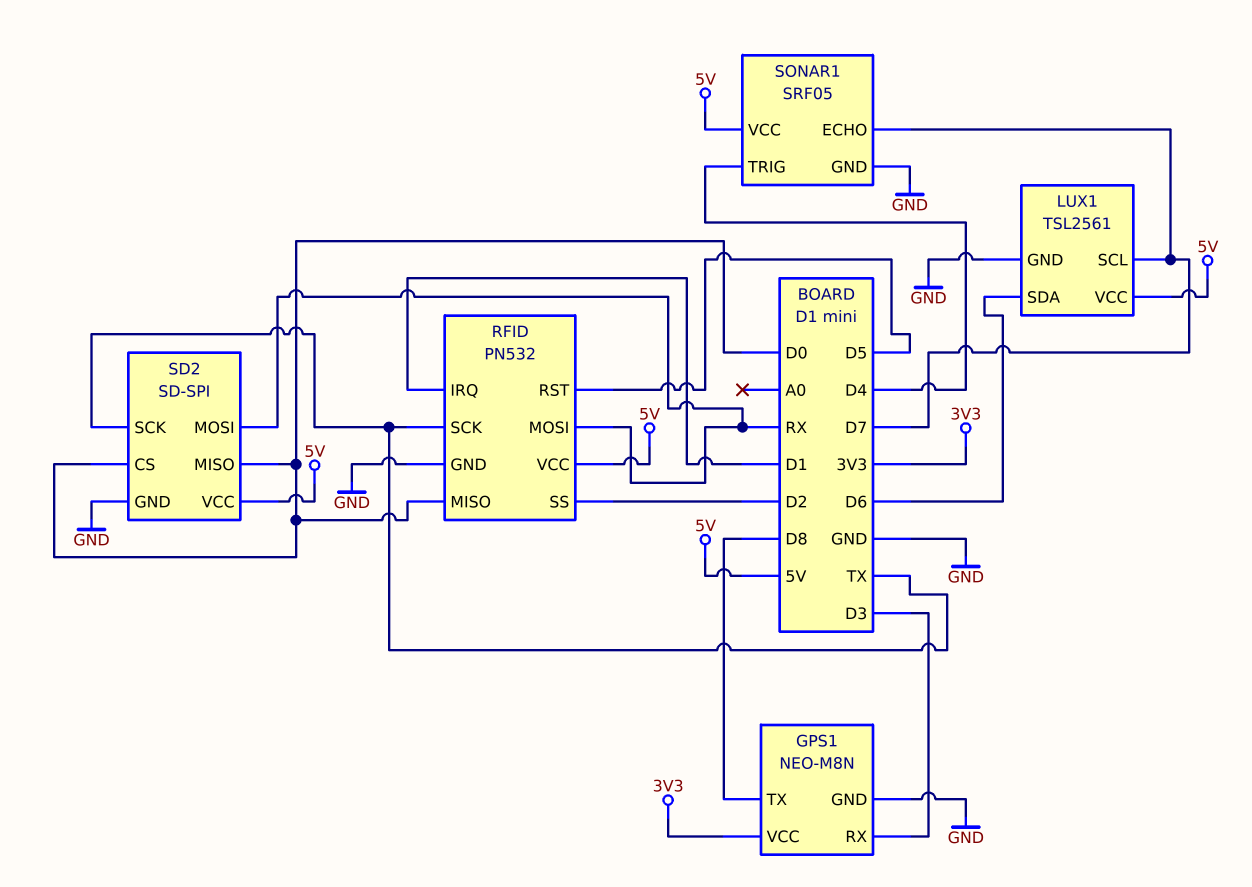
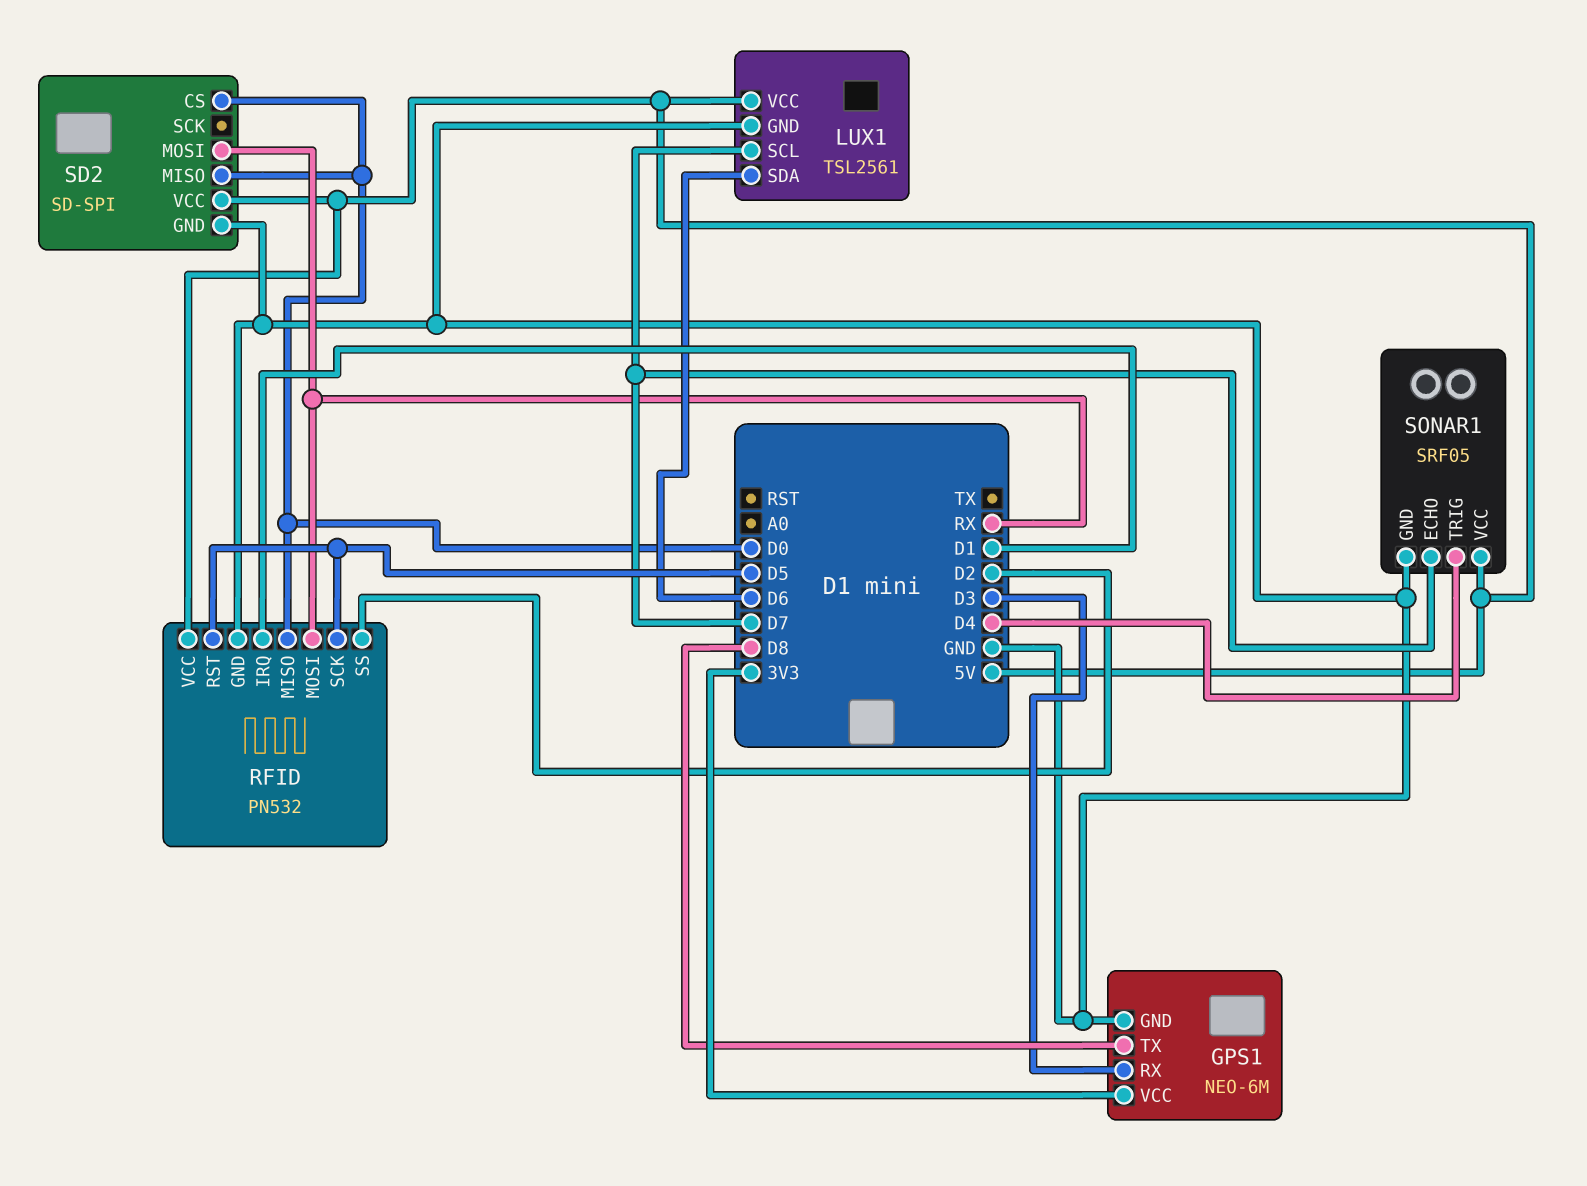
GPS1: NEO-M8N -> NEO-6M
RFID pin SCK: TX -> D5
SD2 pin SCK: TX -> none

